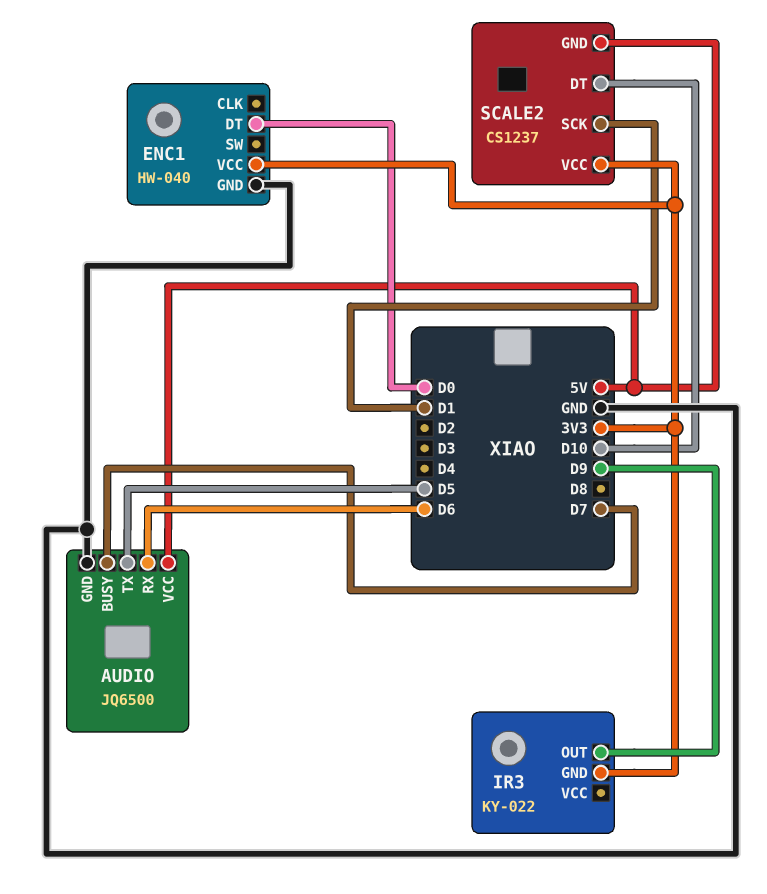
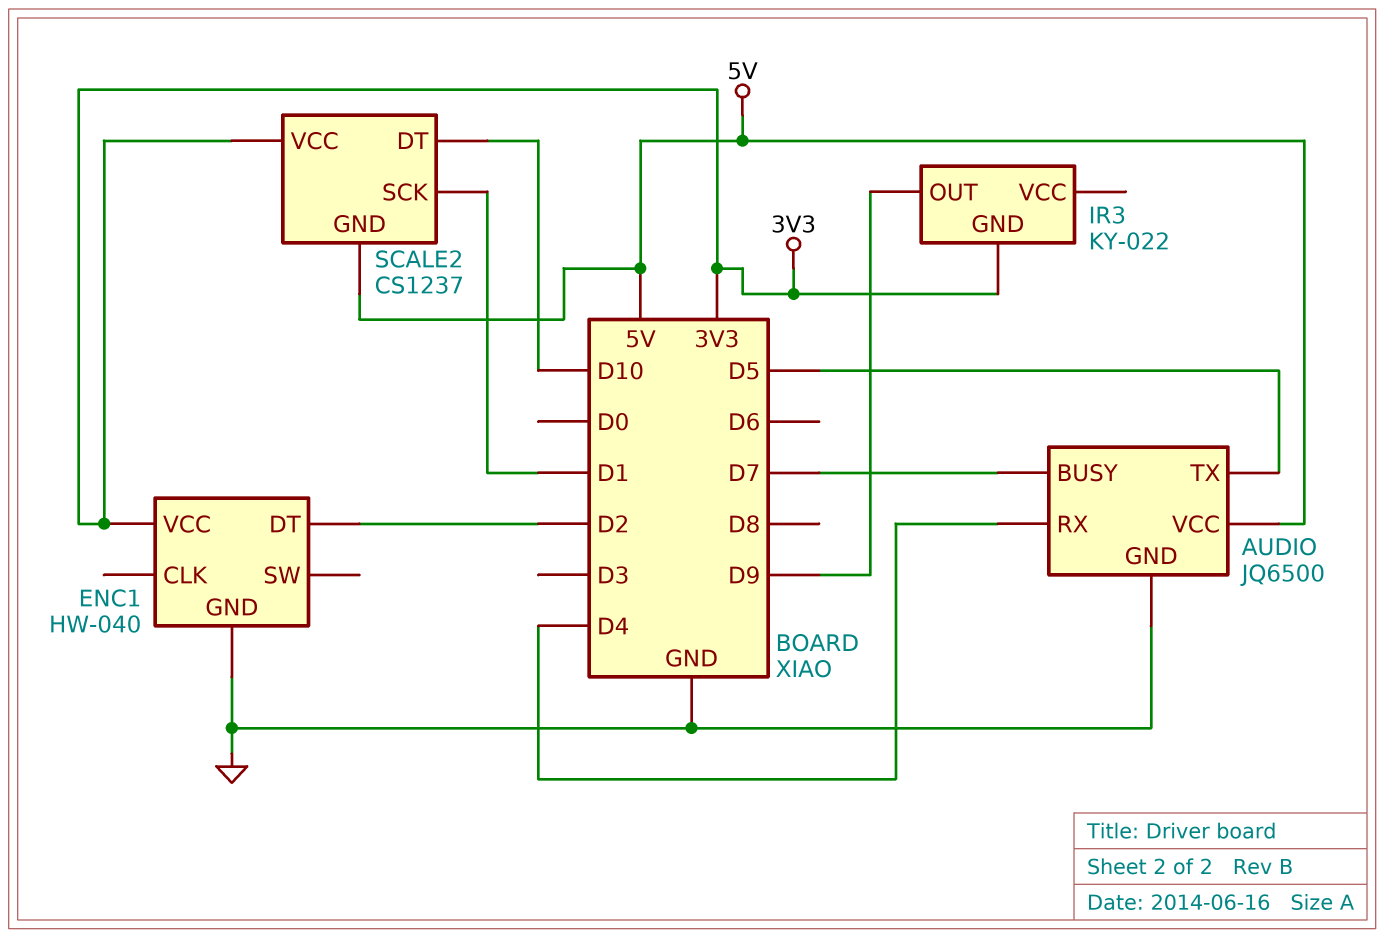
AUDIO pin RX: D6 -> D4
ENC1 pin DT: D0 -> D2

